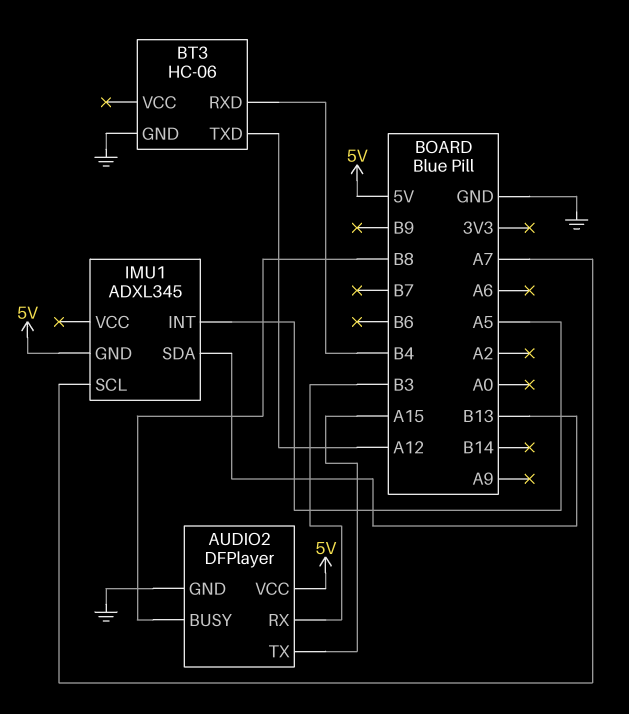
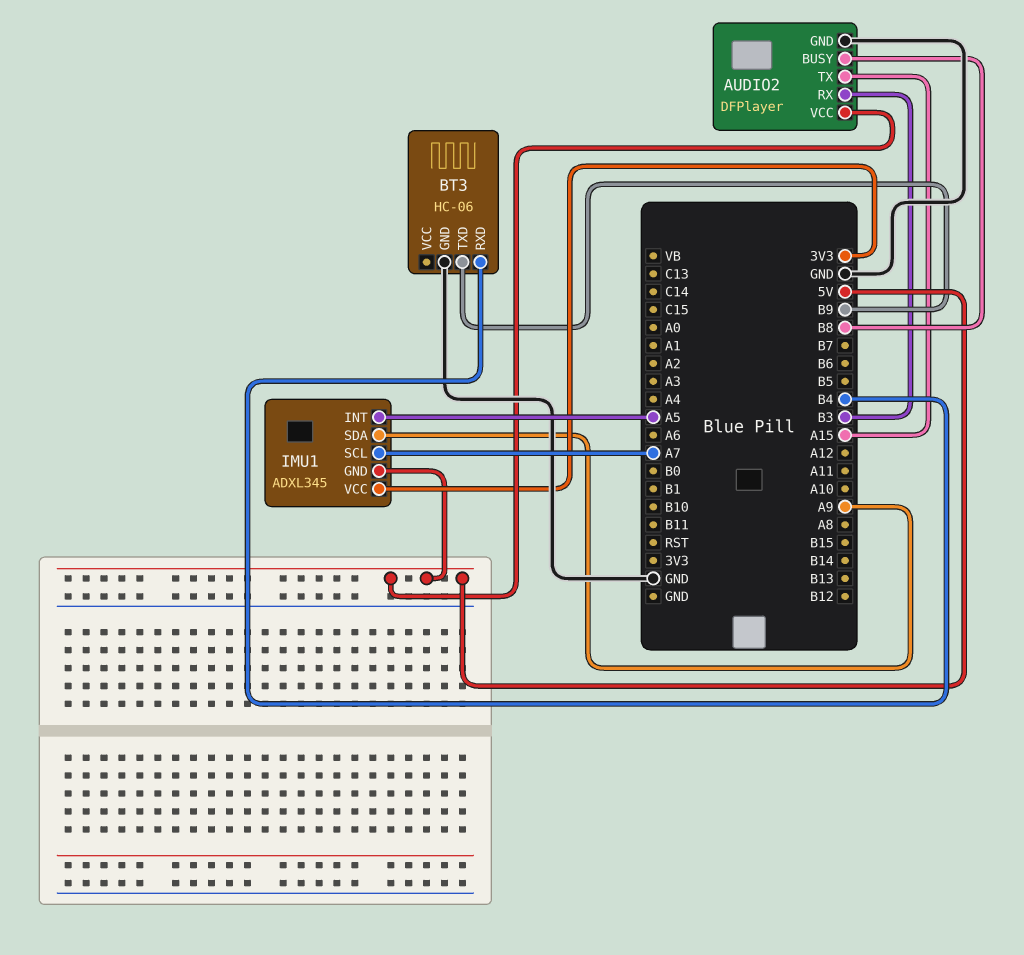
BT3 pin TXD: A12 -> B9
IMU1 pin SDA: B13 -> A9
IMU1 pin VCC: none -> 3V3

